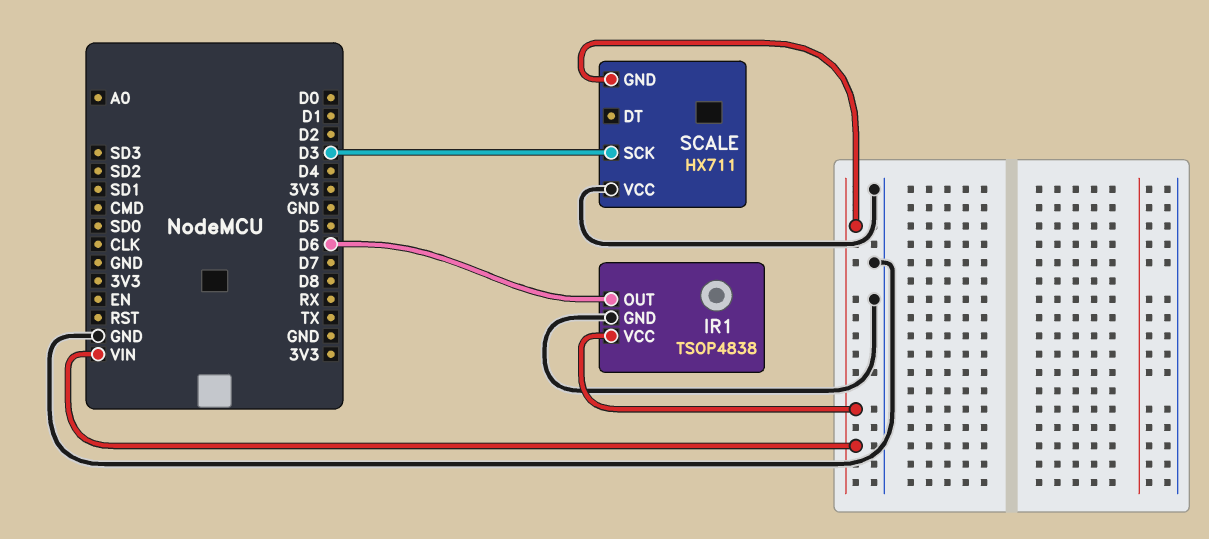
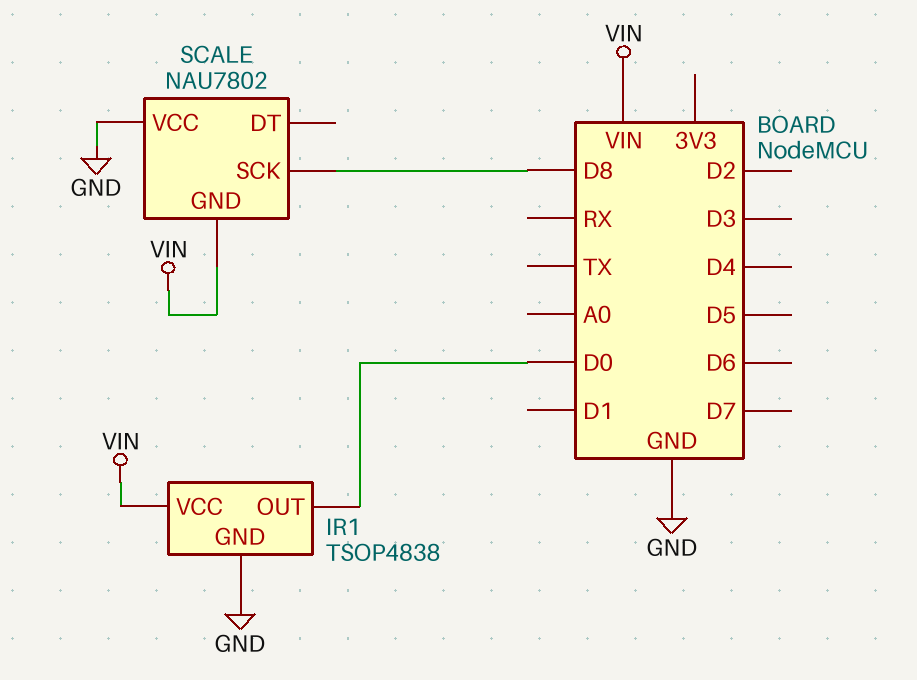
IR1 pin OUT: D6 -> D0
SCALE: HX711 -> NAU7802
SCALE pin SCK: D3 -> D8

